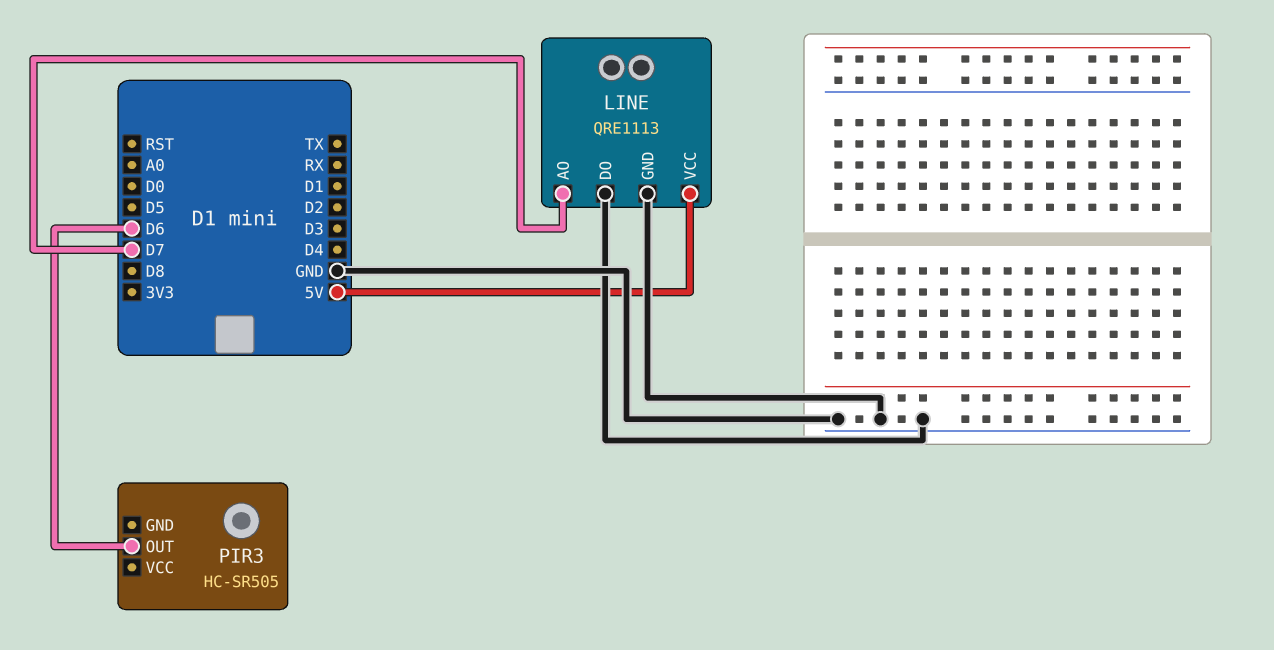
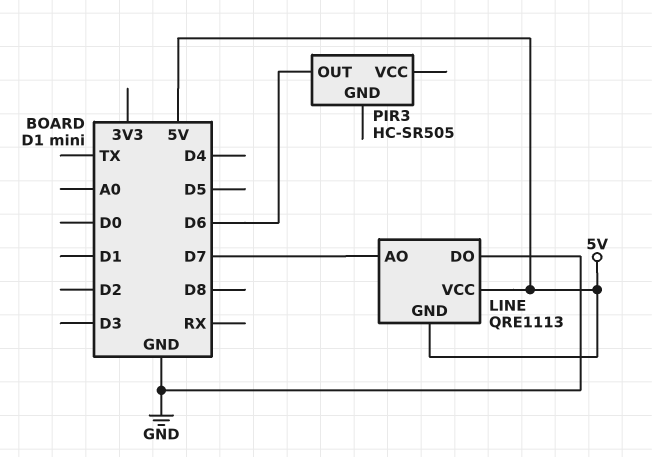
LINE pin GND: GND -> 5V

